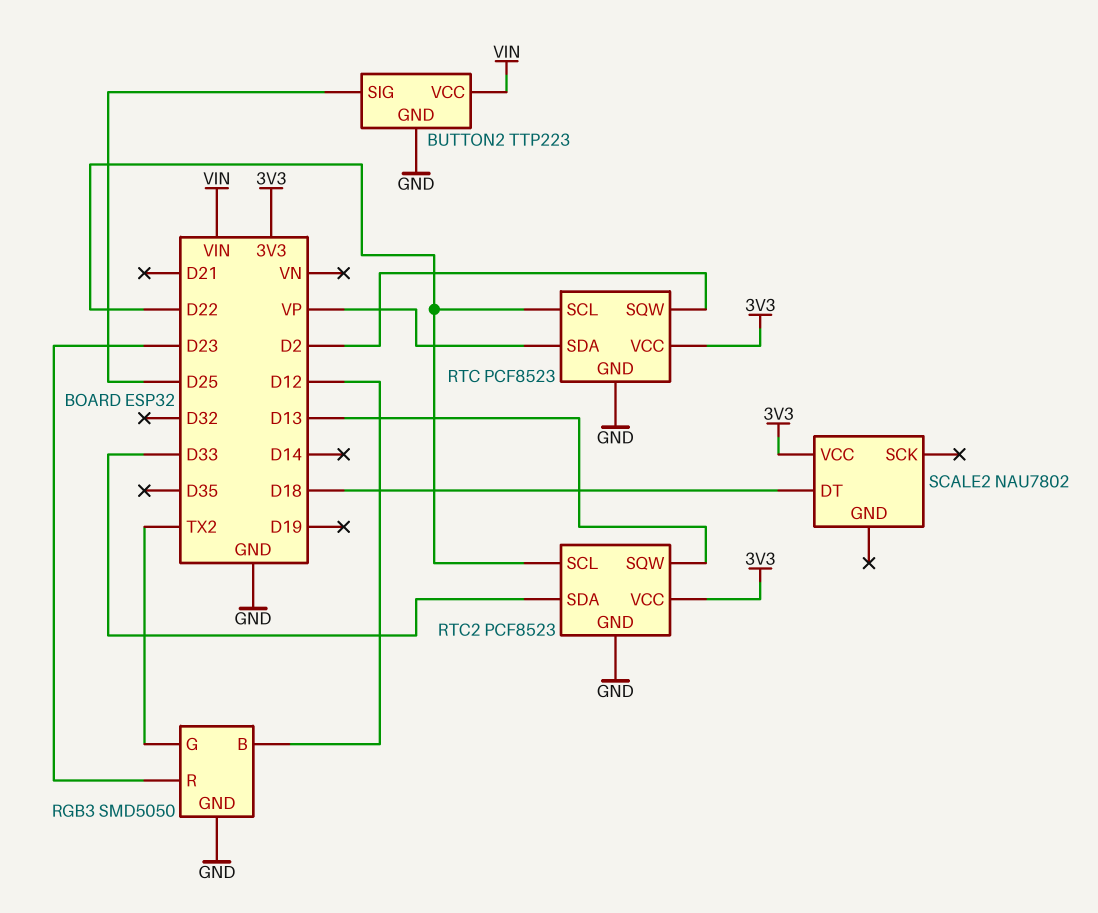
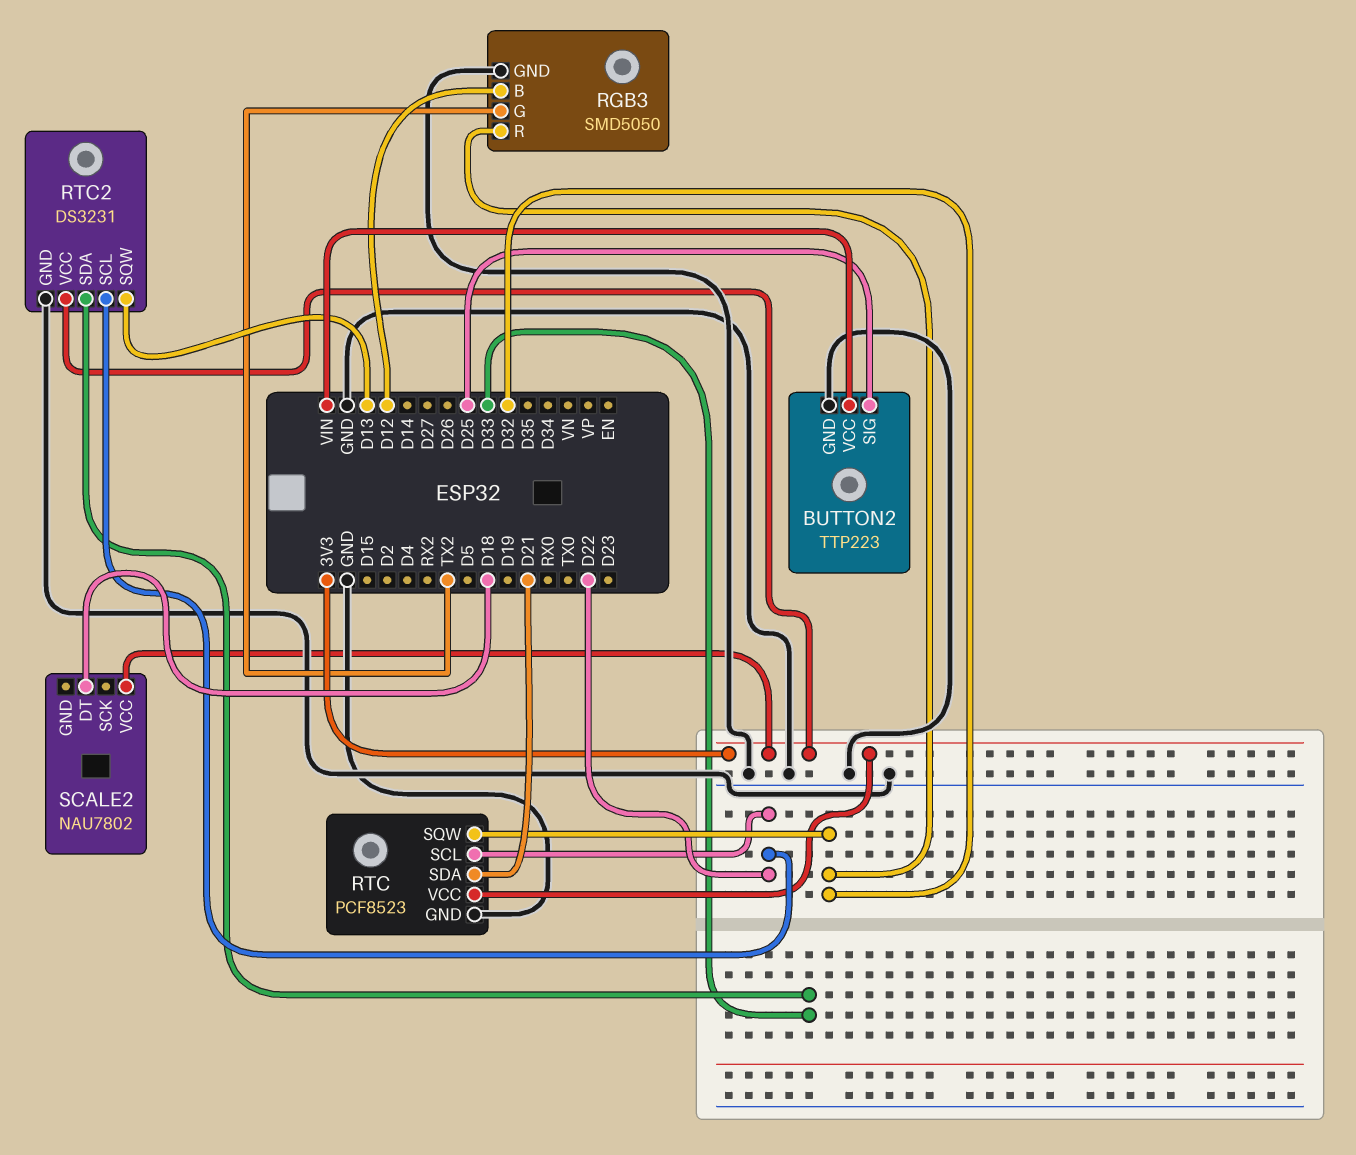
RGB3 pin R: D23 -> D32
RTC pin SDA: VP -> D21
RTC pin SQW: D2 -> D32
RTC2: PCF8523 -> DS3231

